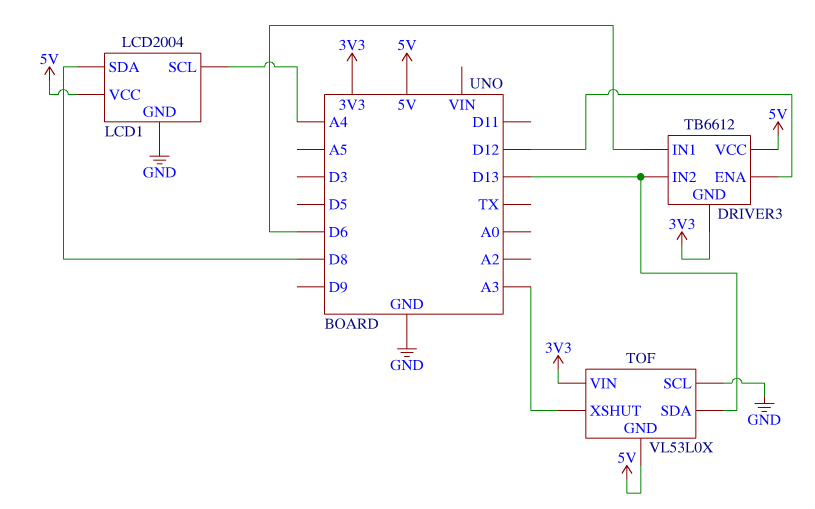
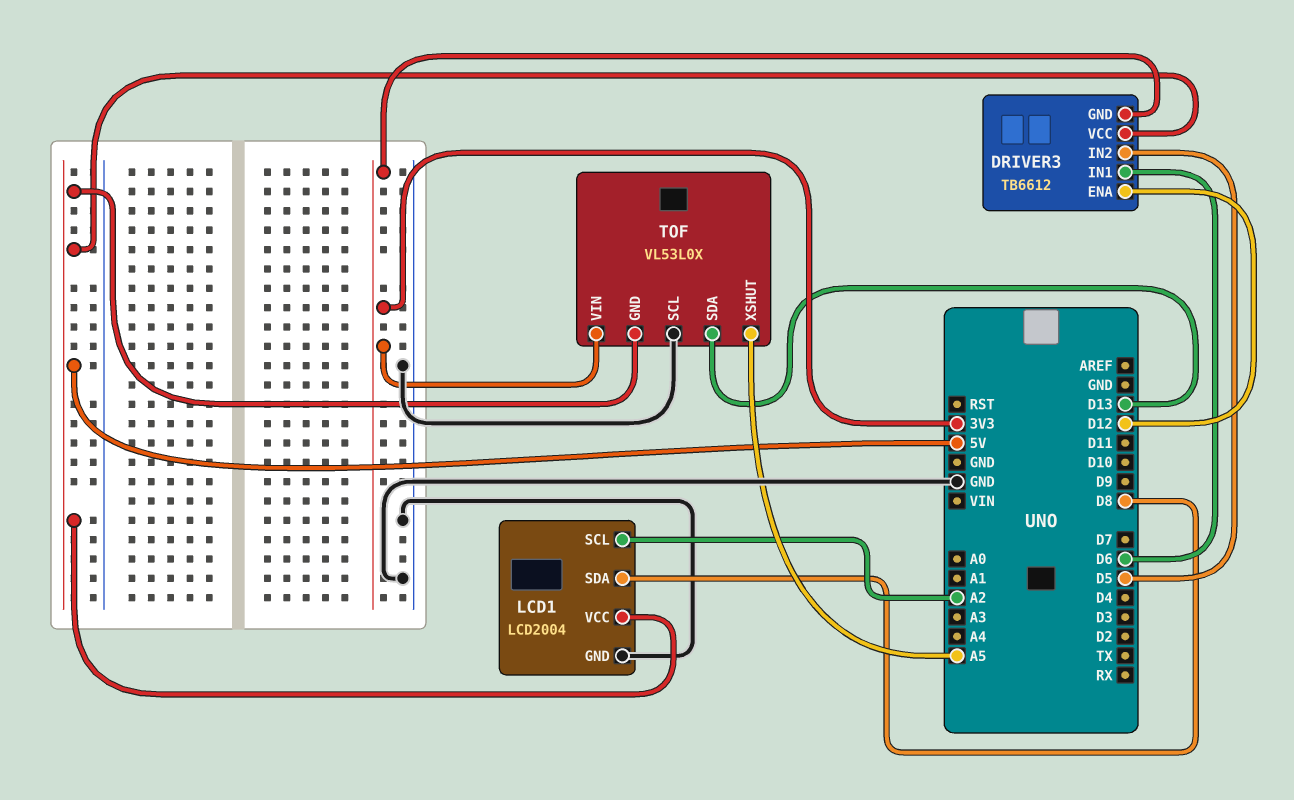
DRIVER3 pin IN2: D13 -> D5
LCD1 pin SCL: A4 -> A2
TOF pin XSHUT: A3 -> A5

